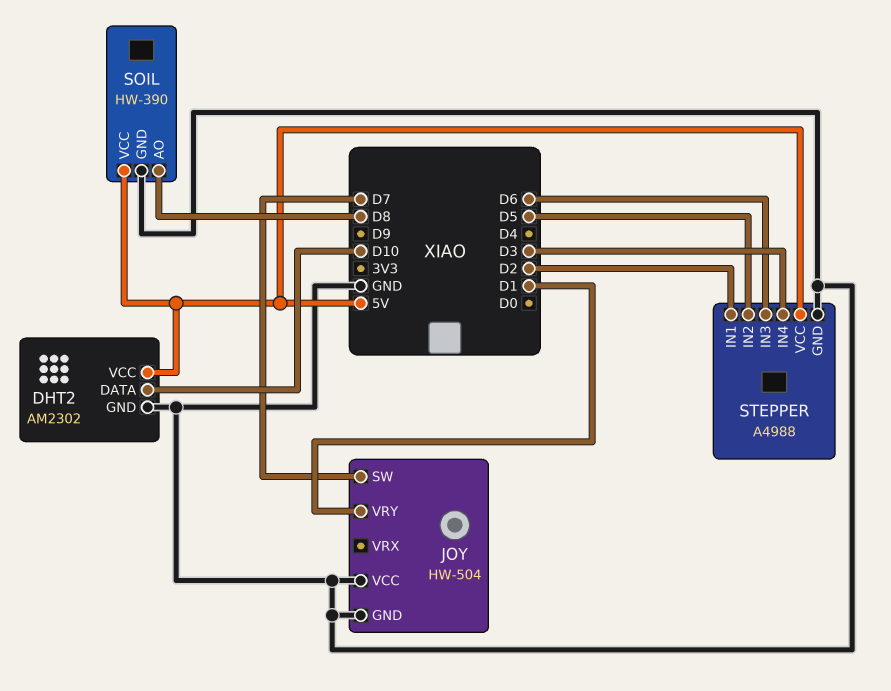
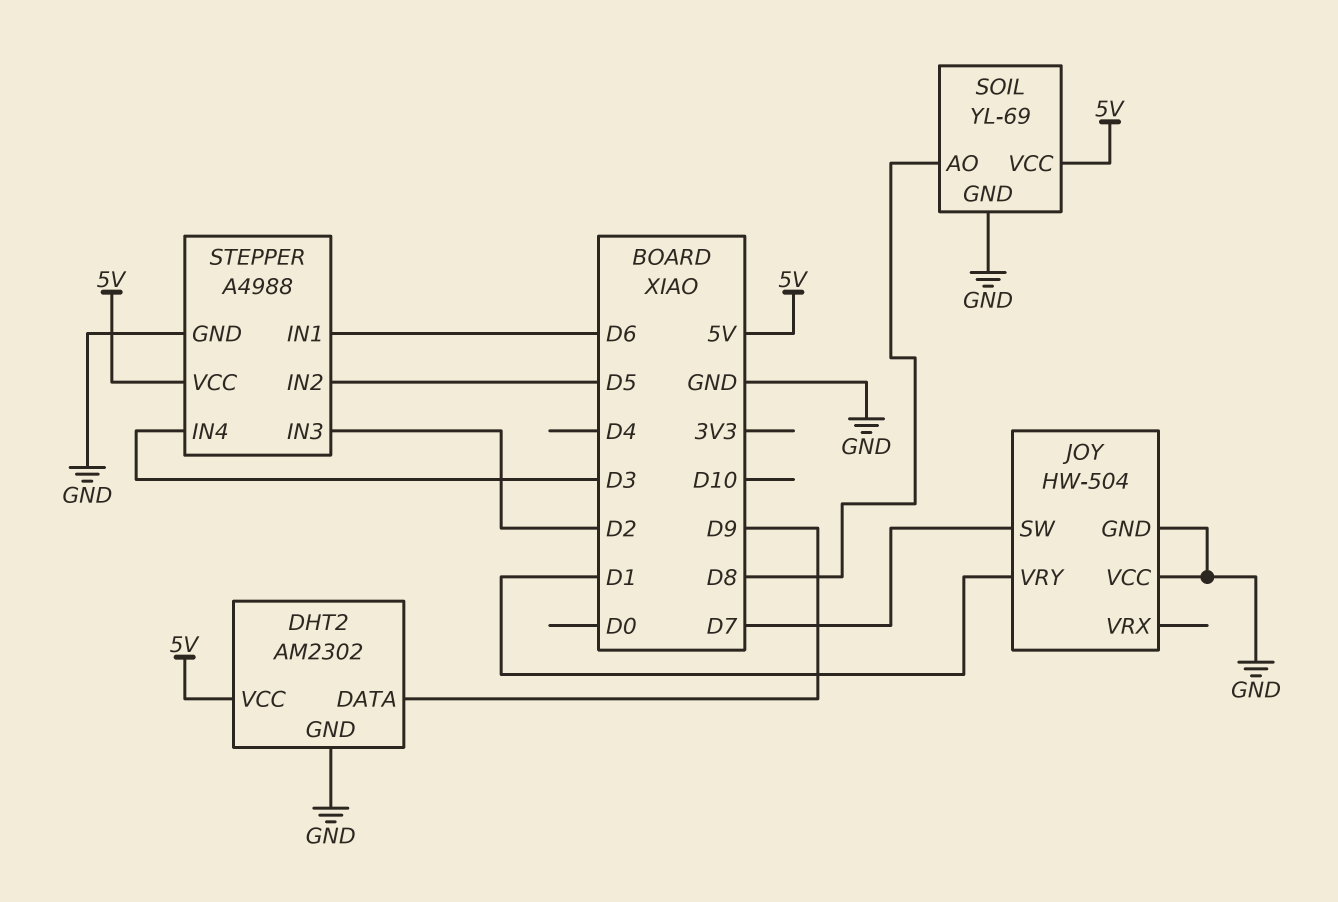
DHT2 pin DATA: D10 -> D9
SOIL: HW-390 -> YL-69
STEPPER pin IN1: D2 -> D6
STEPPER pin IN3: D6 -> D2

